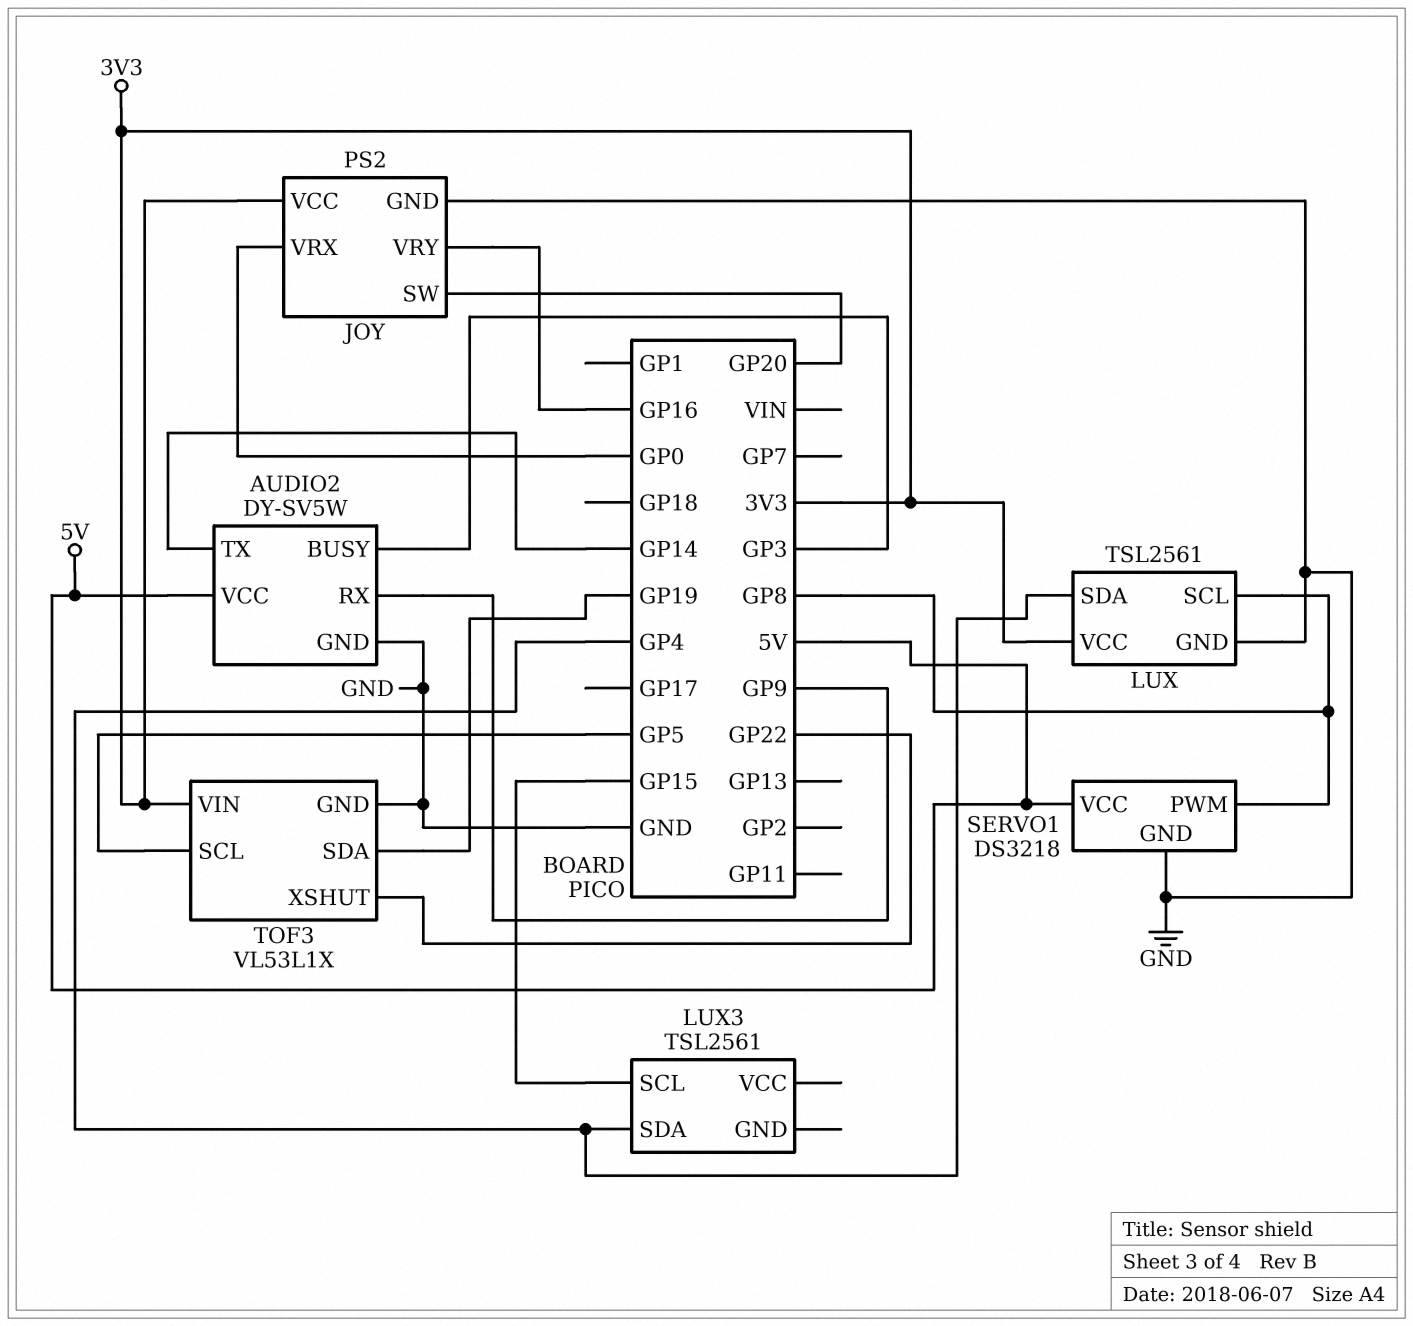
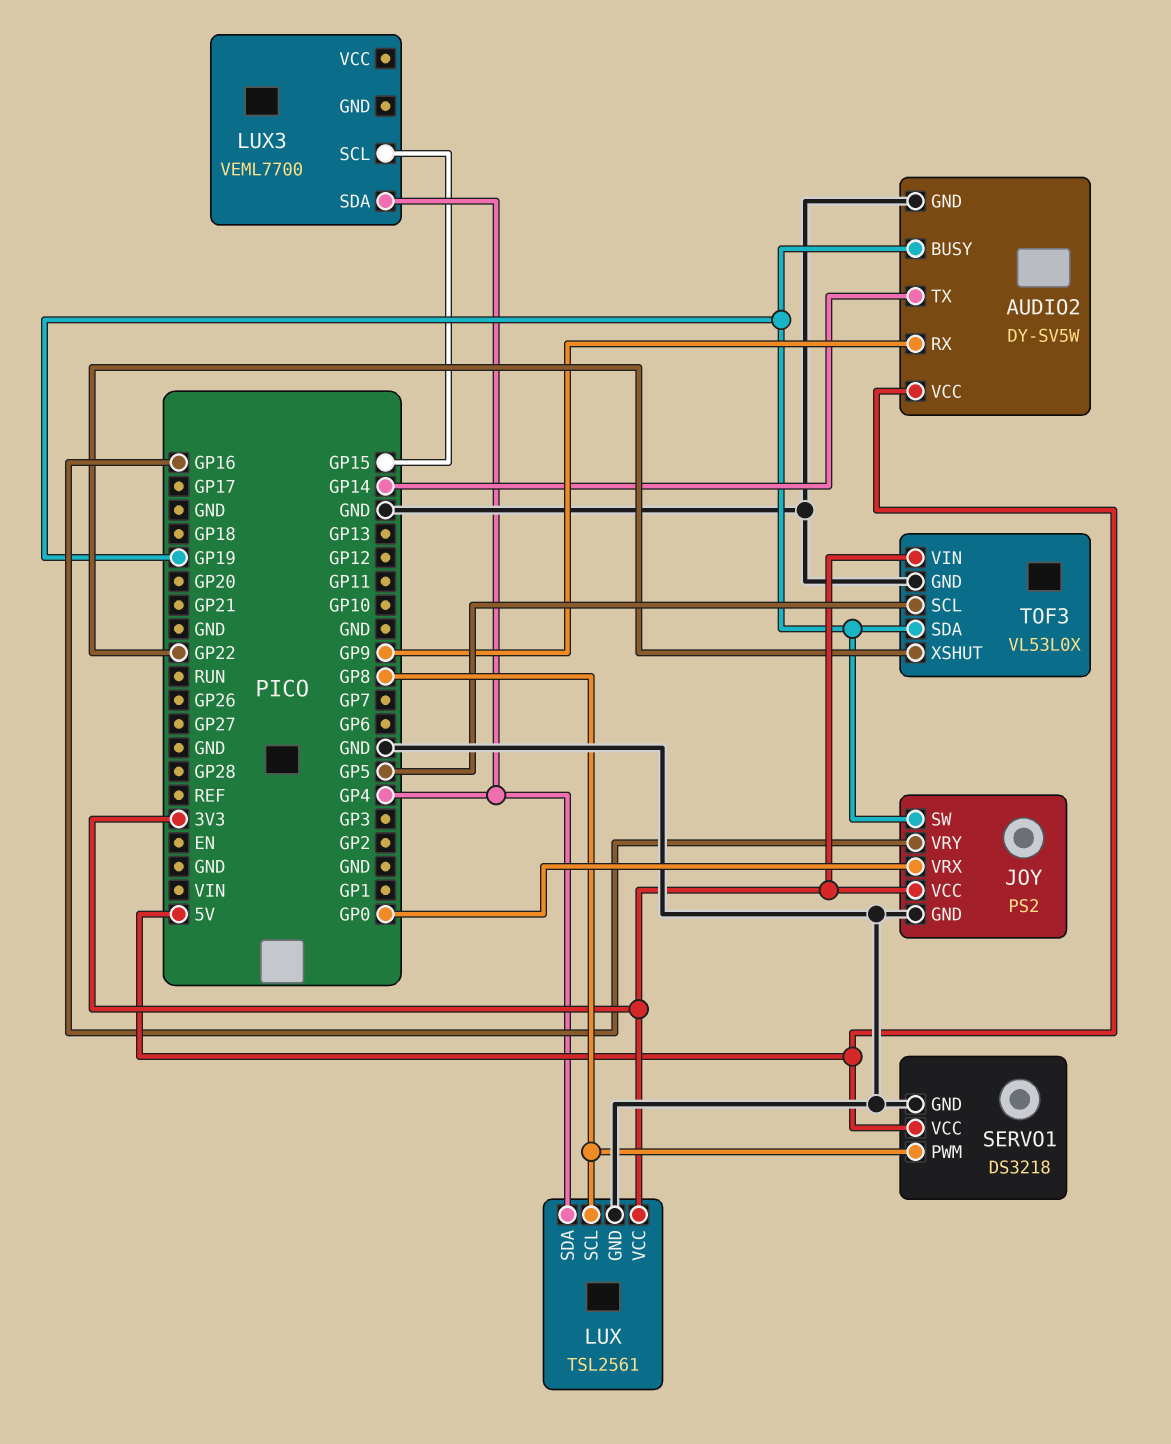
AUDIO2 pin BUSY: GP3 -> GP19
JOY pin SW: GP20 -> GP19
LUX3: TSL2561 -> VEML7700
TOF3: VL53L1X -> VL53L0X

